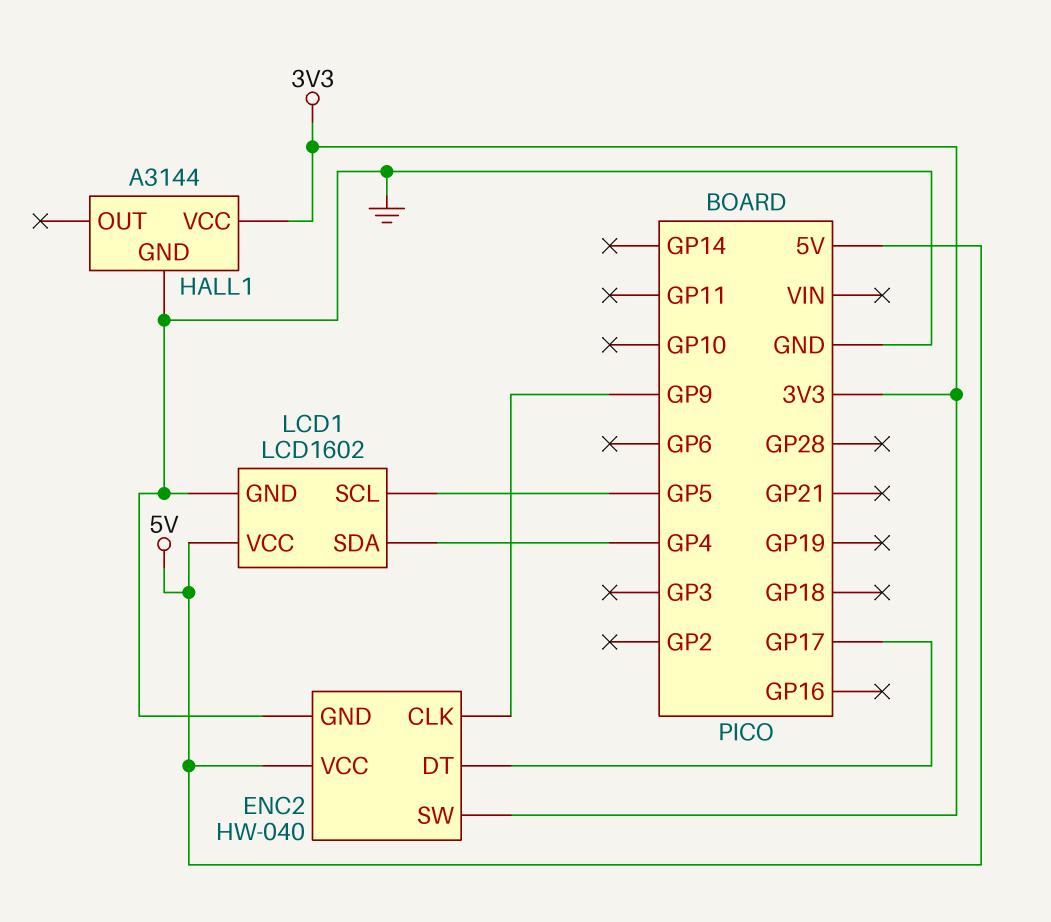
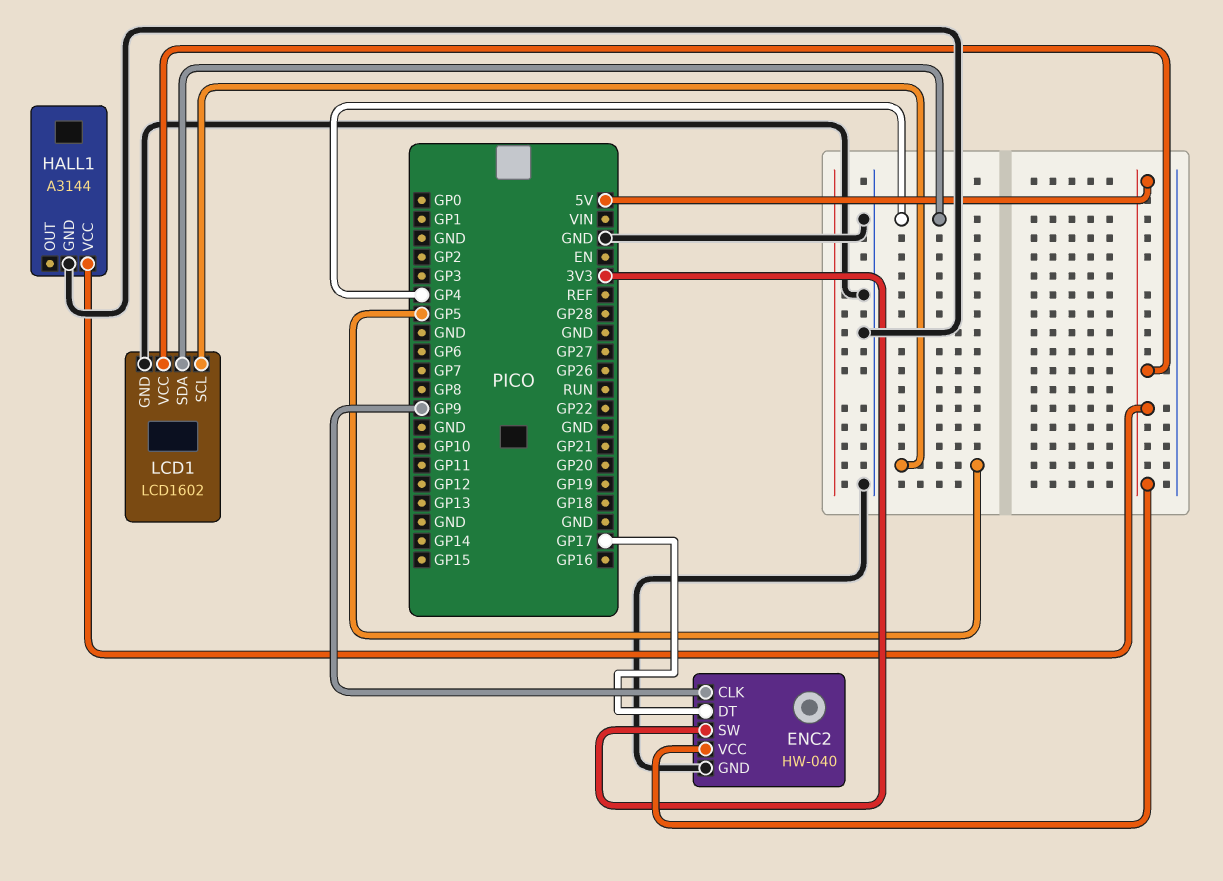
HALL1 pin VCC: 3V3 -> 5V

